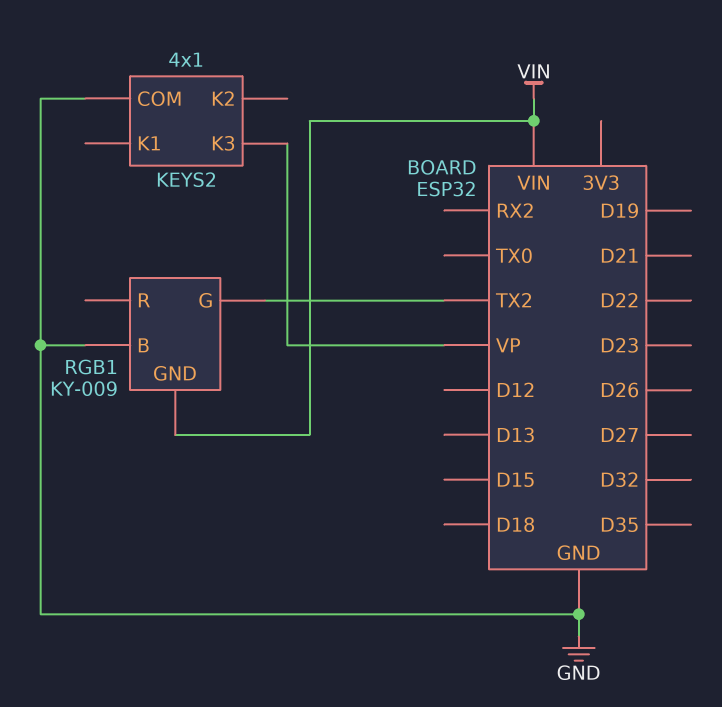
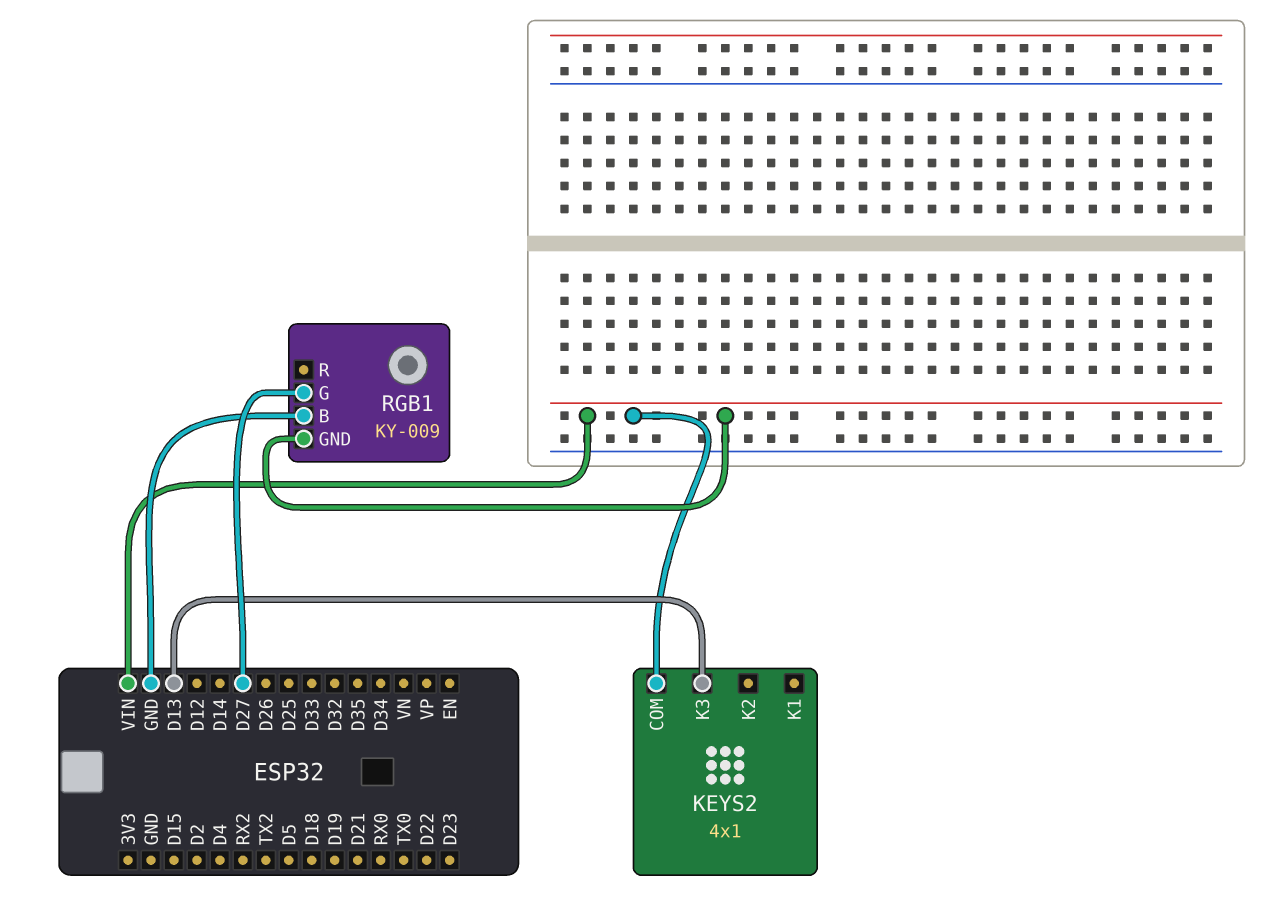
KEYS2 pin COM: GND -> VIN
KEYS2 pin K3: VP -> D13
RGB1 pin G: TX2 -> D27

